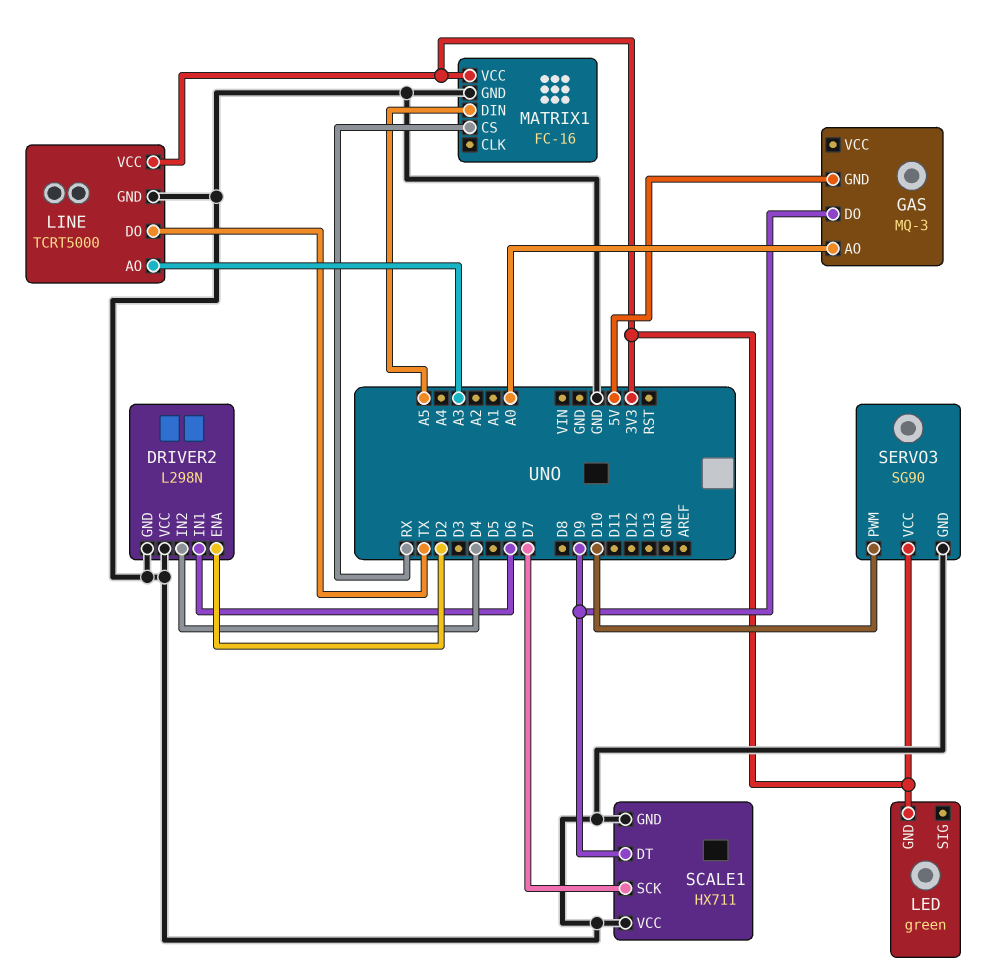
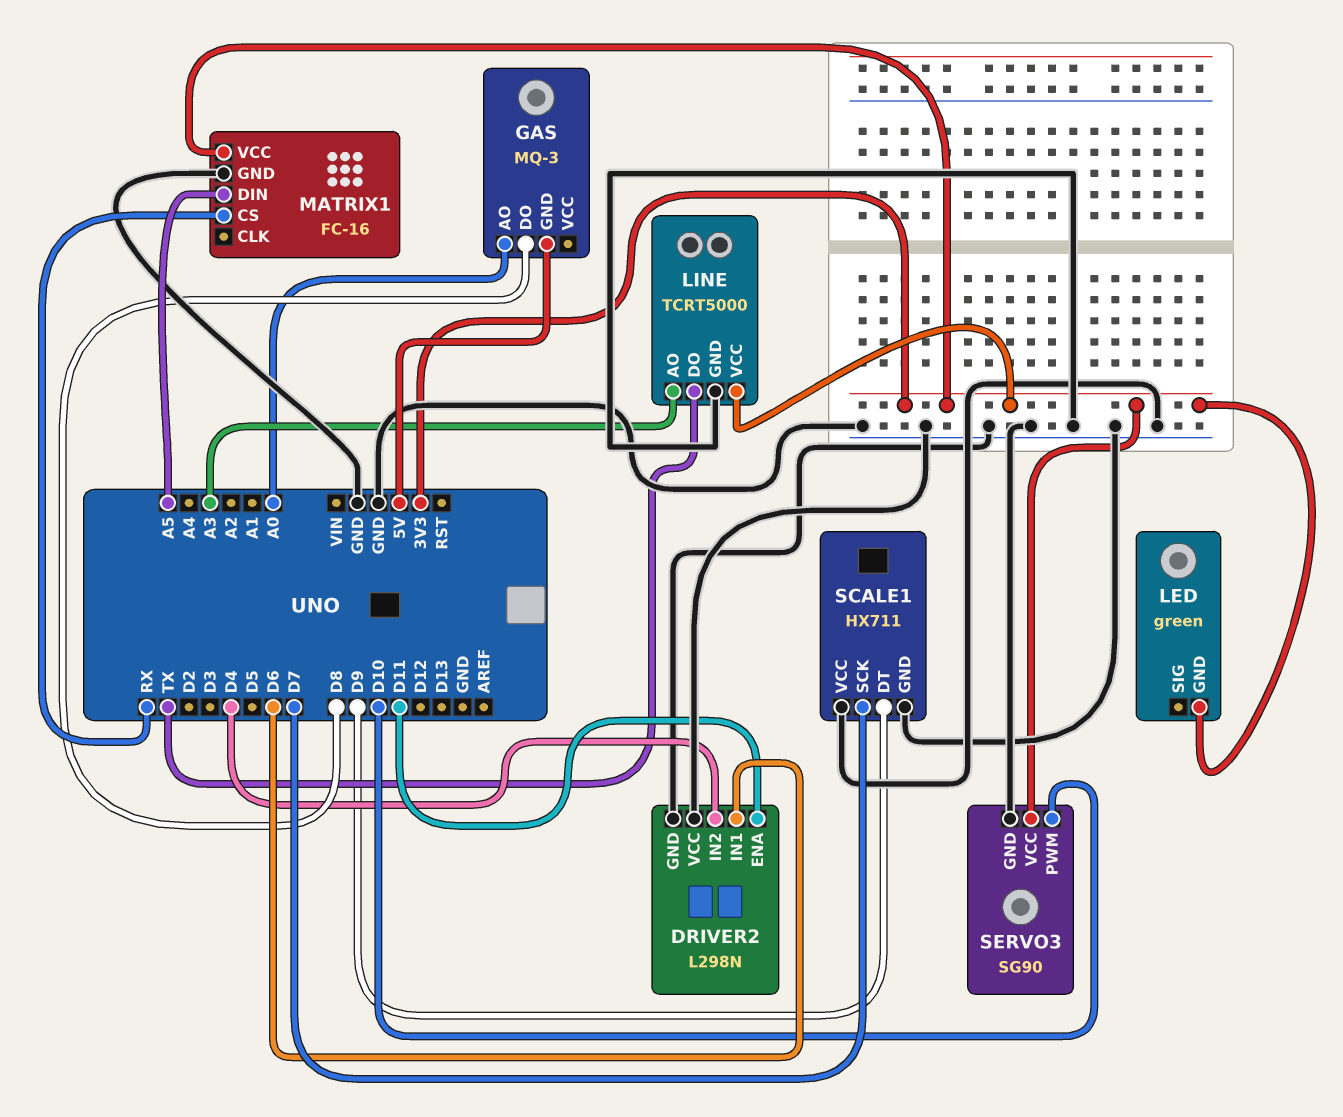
DRIVER2 pin ENA: D2 -> D11
GAS pin DO: D9 -> D8

